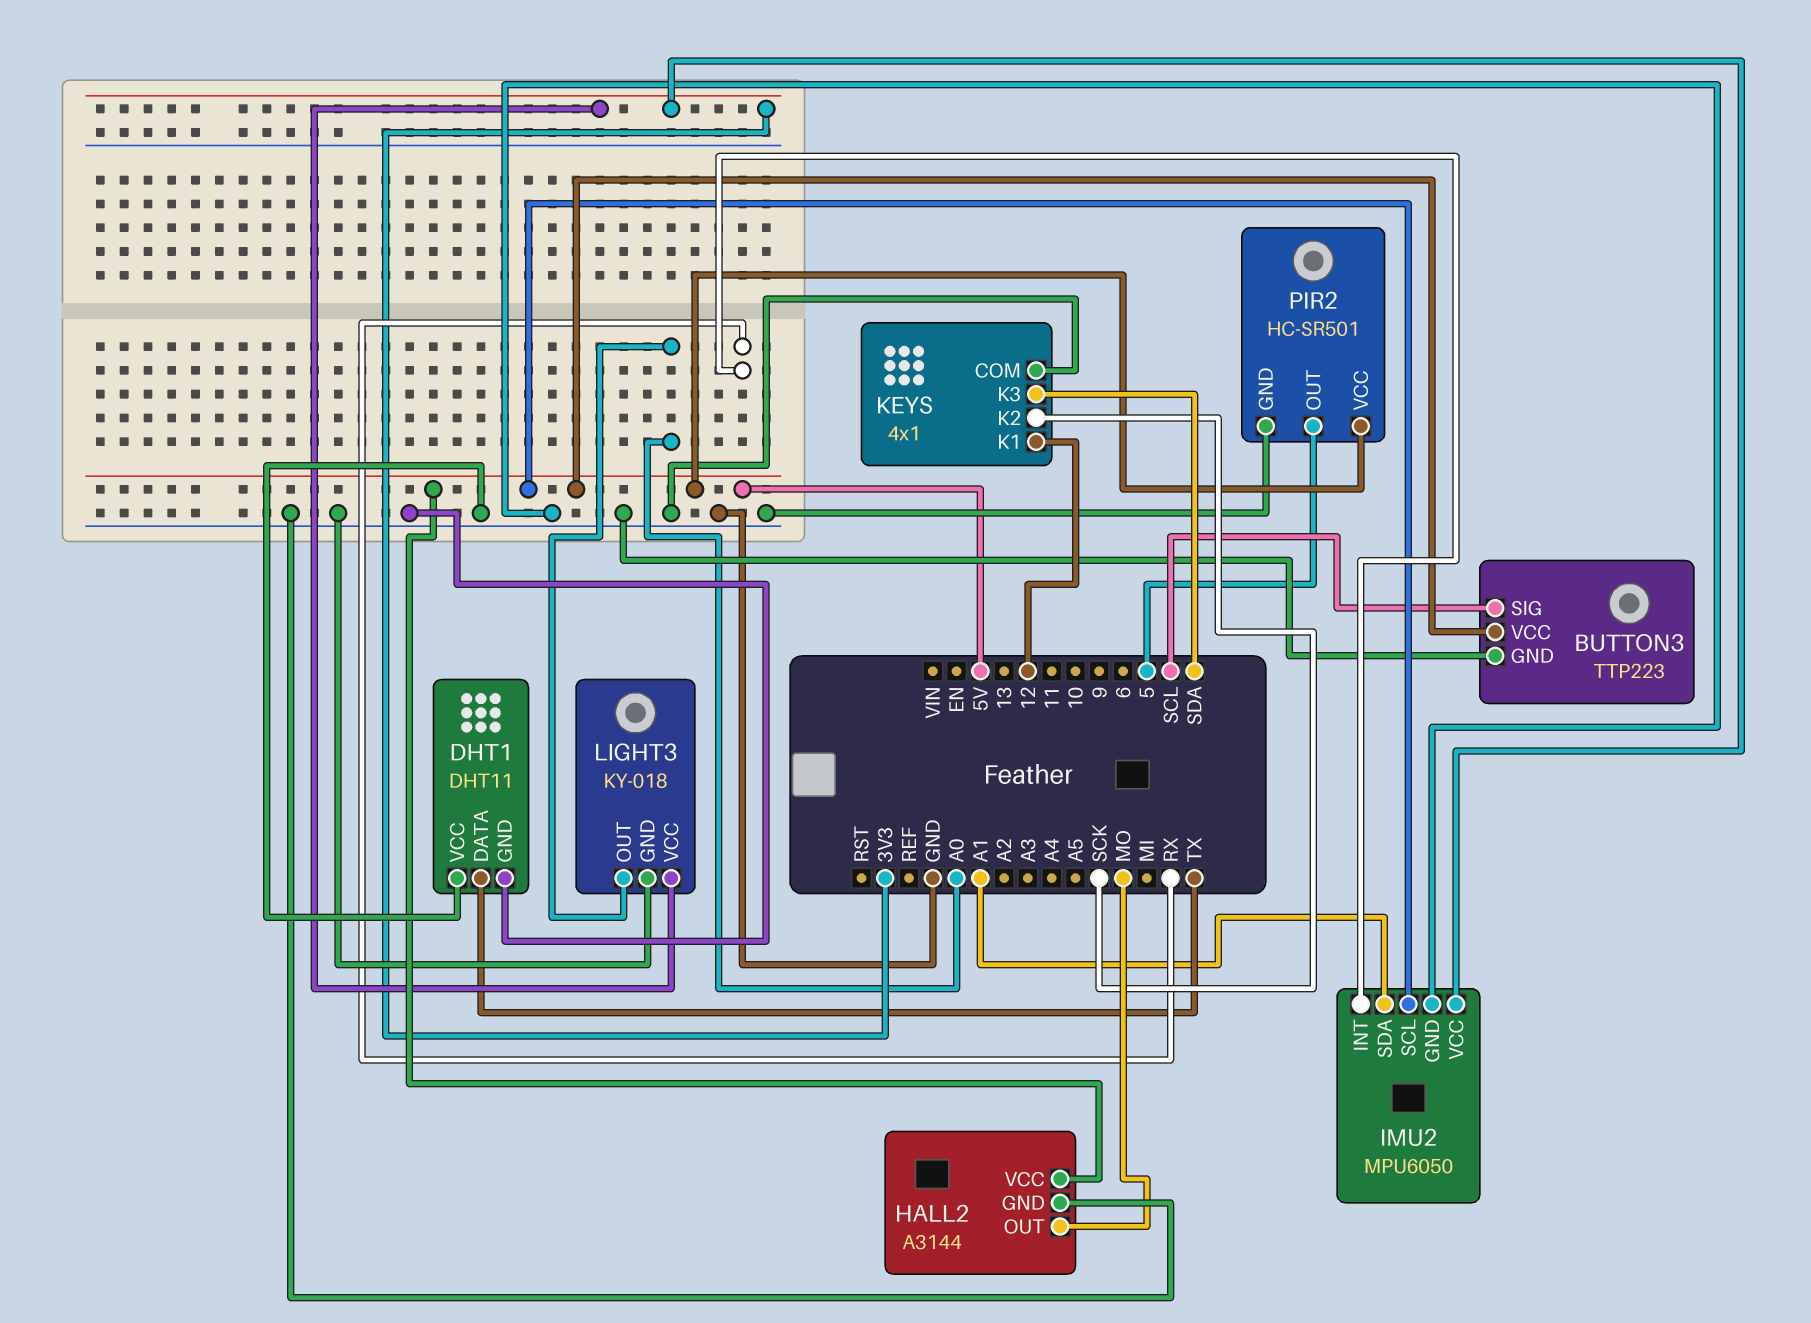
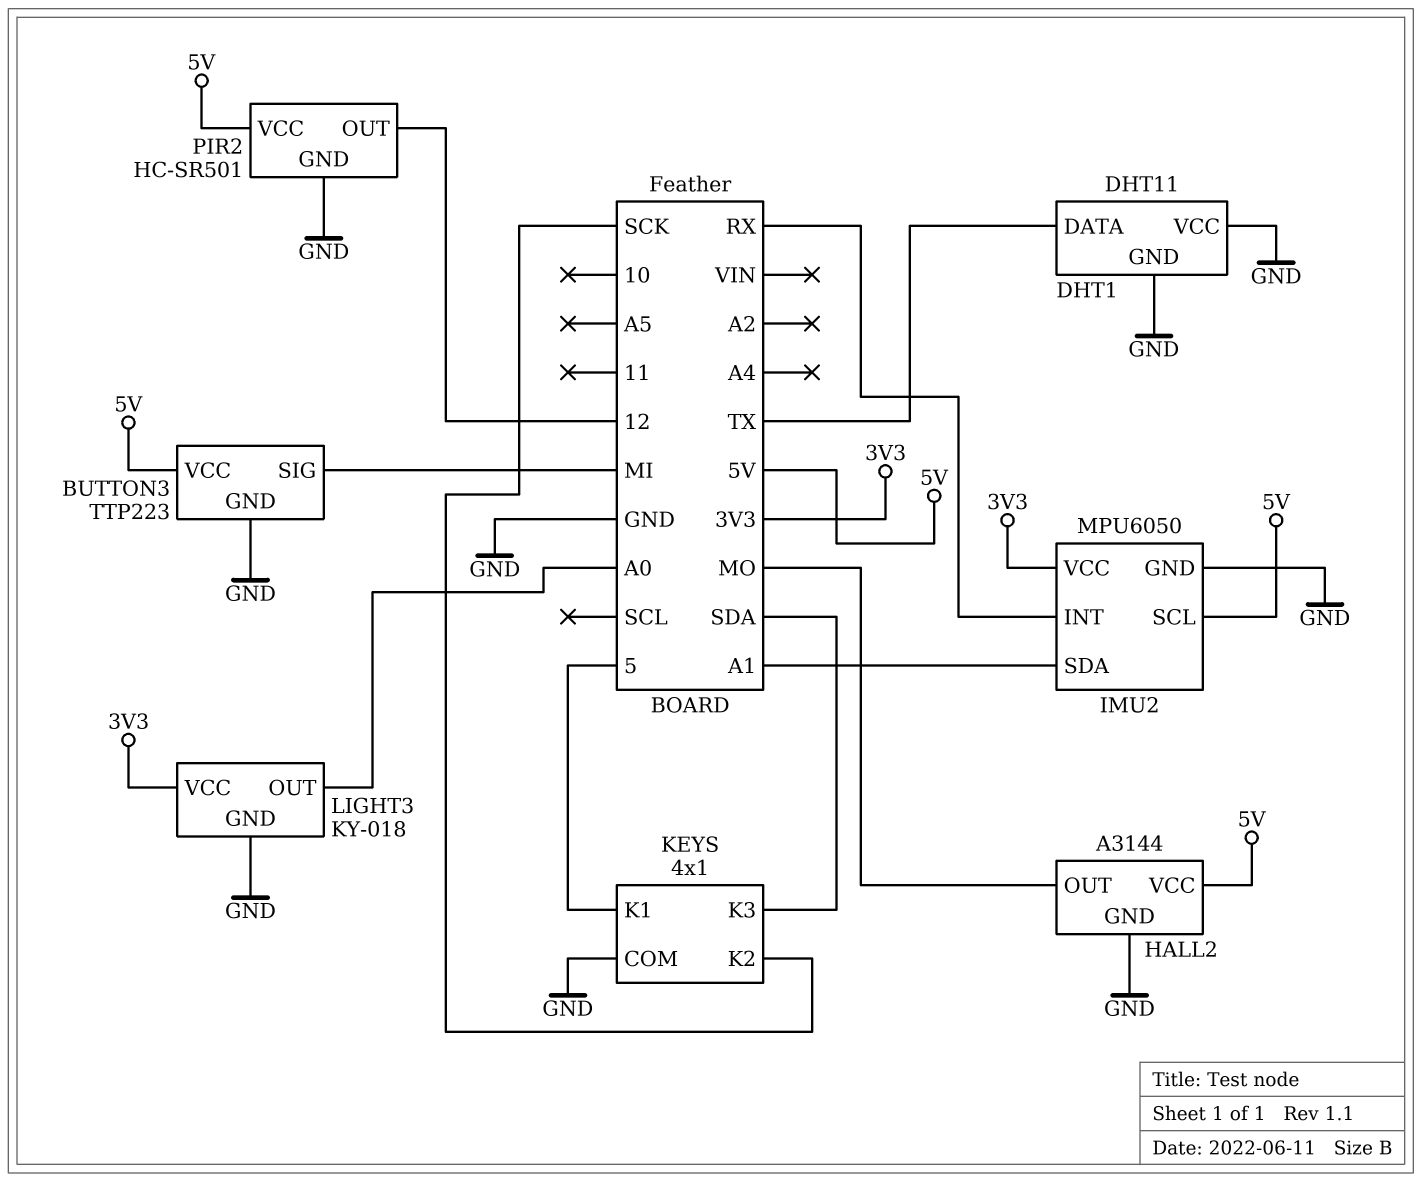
BUTTON3 pin SIG: SCL -> MI
KEYS pin K1: 12 -> 5
PIR2 pin OUT: 5 -> 12

